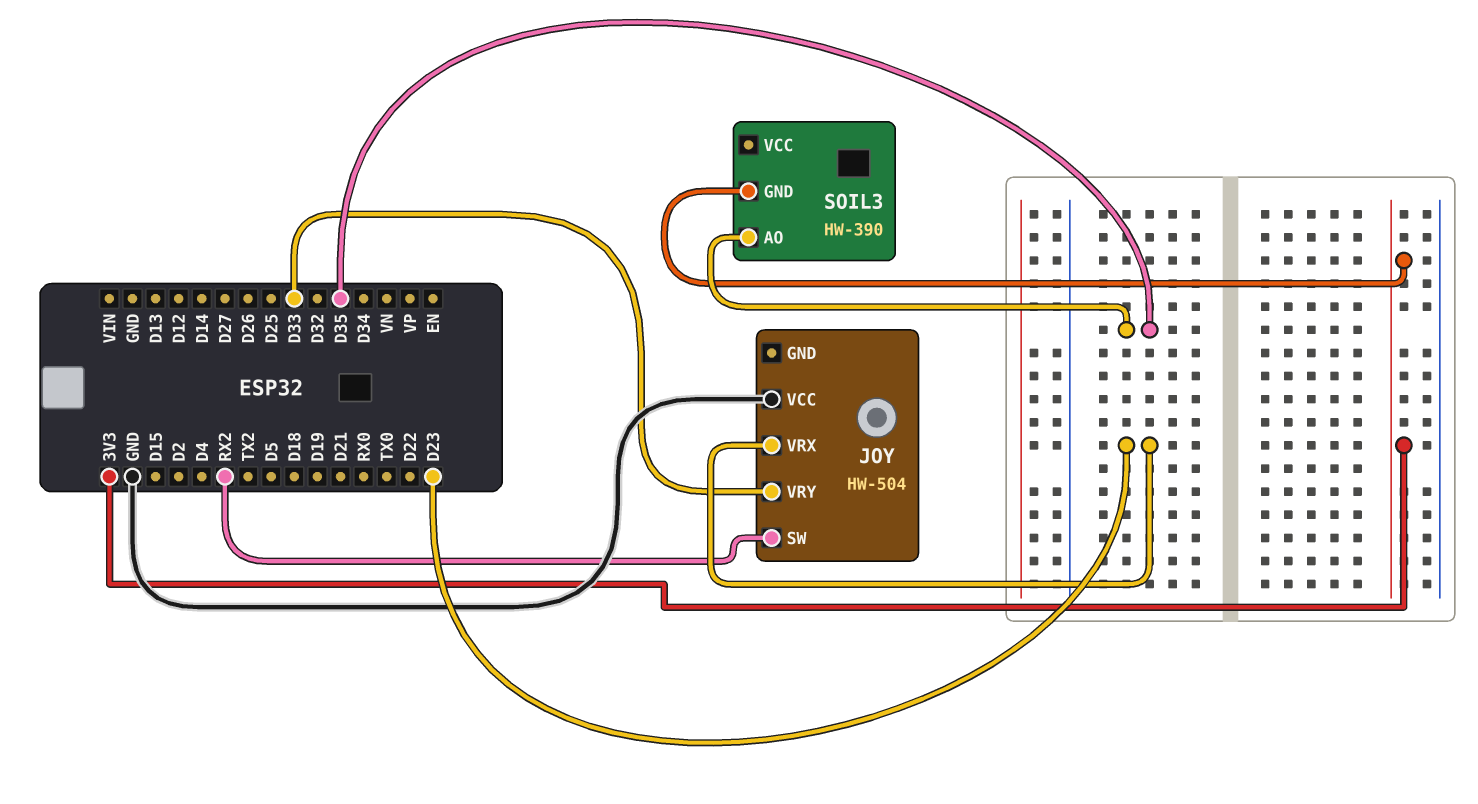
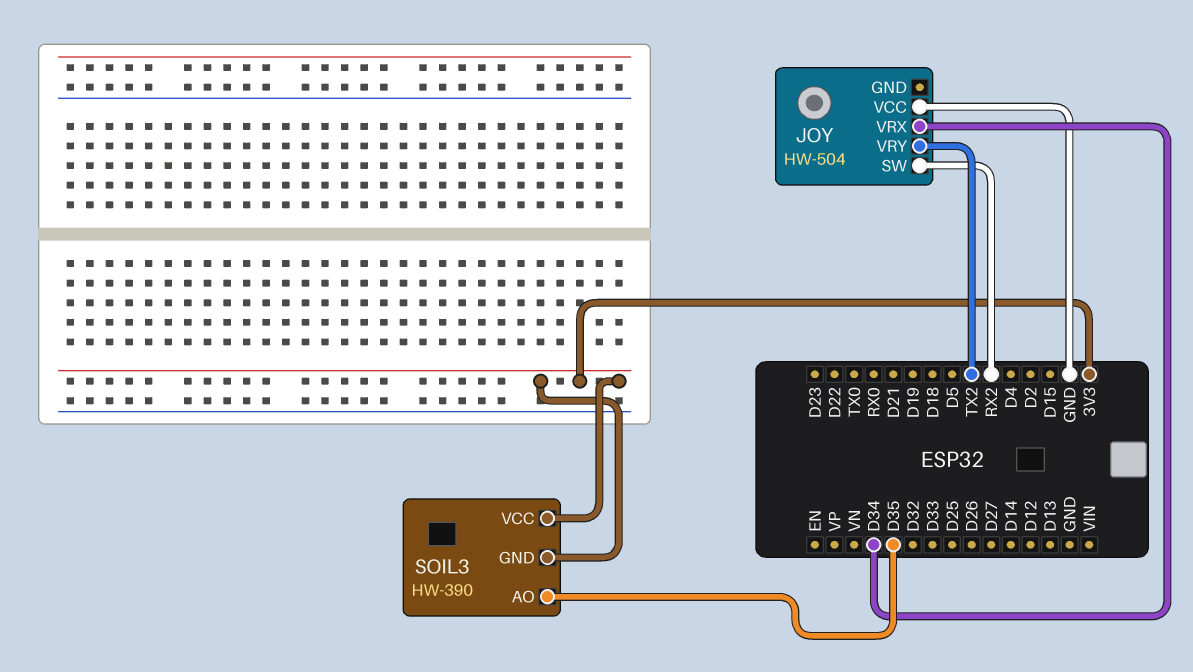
JOY pin VRX: D23 -> D34
JOY pin VRY: D33 -> TX2
SOIL3 pin VCC: none -> 3V3

